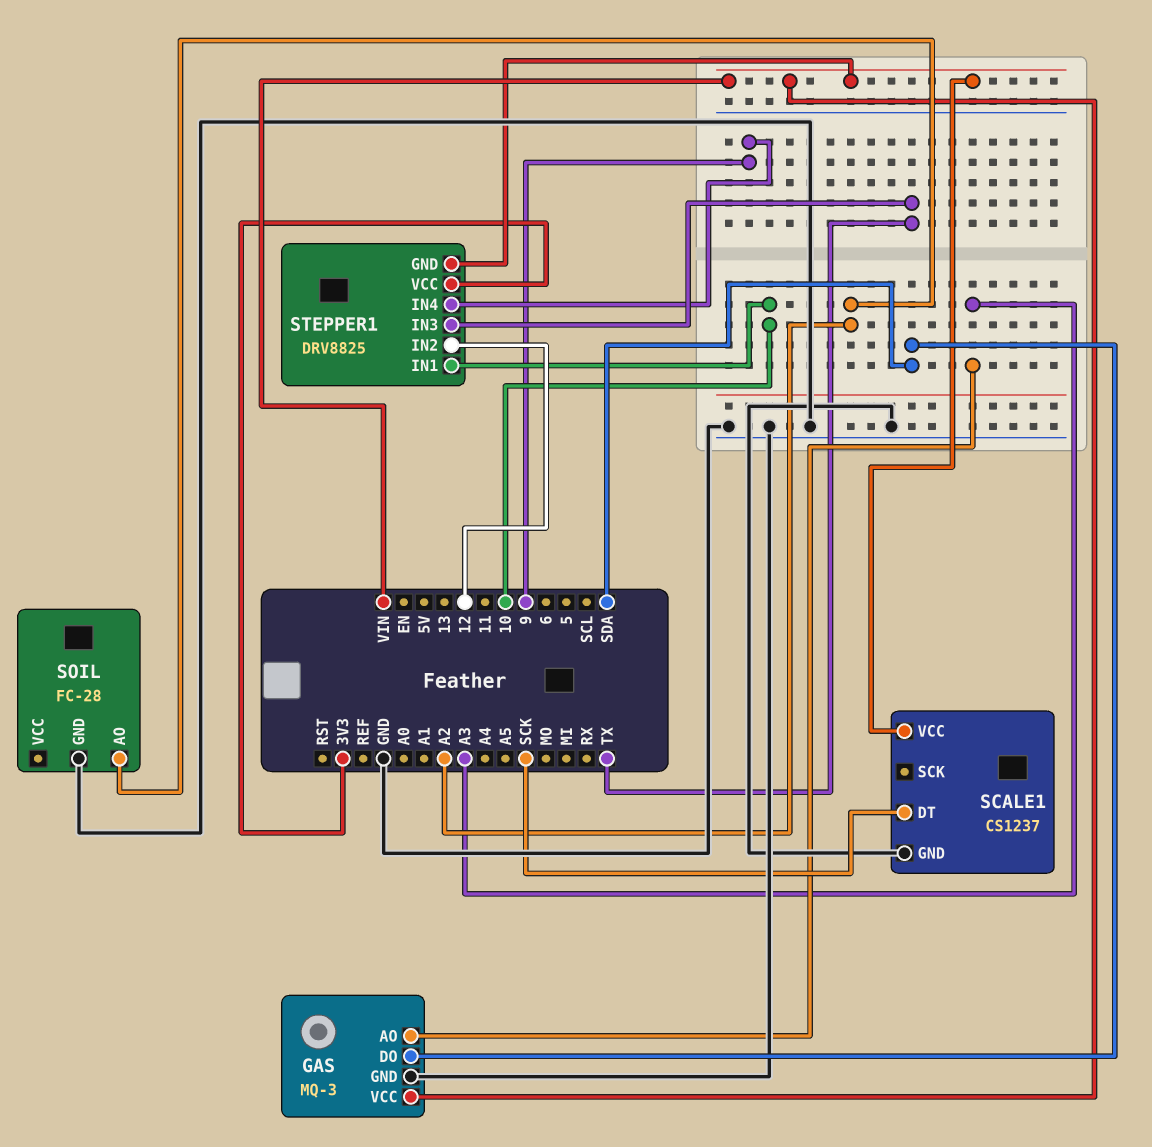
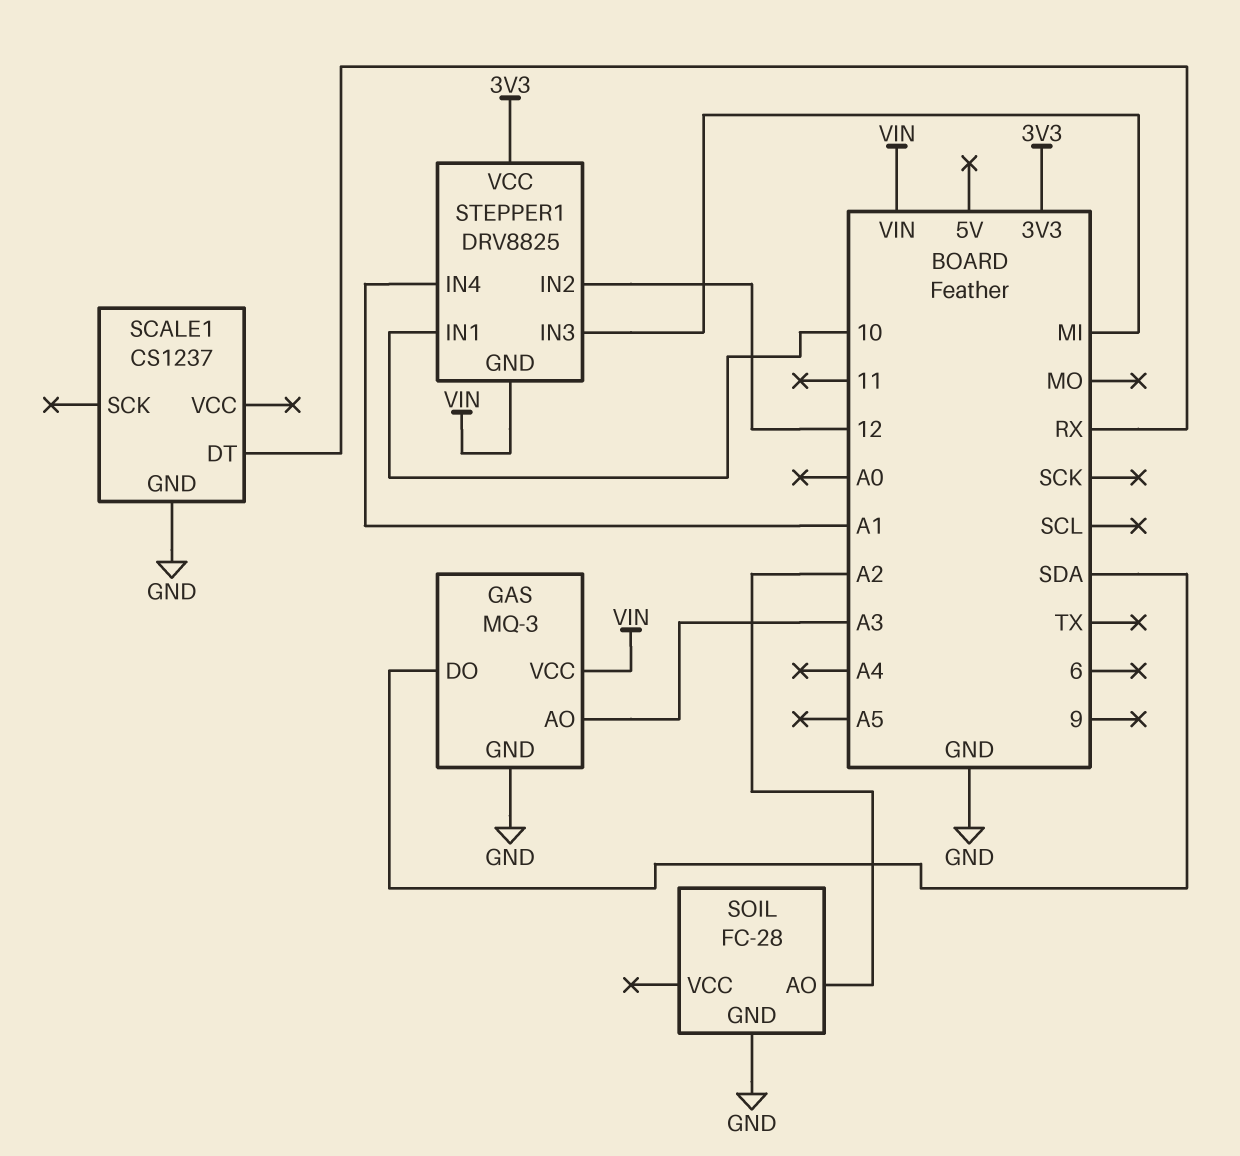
SCALE1 pin DT: SCK -> RX
SCALE1 pin VCC: VIN -> none
STEPPER1 pin IN3: TX -> MI
STEPPER1 pin IN4: 9 -> A1

